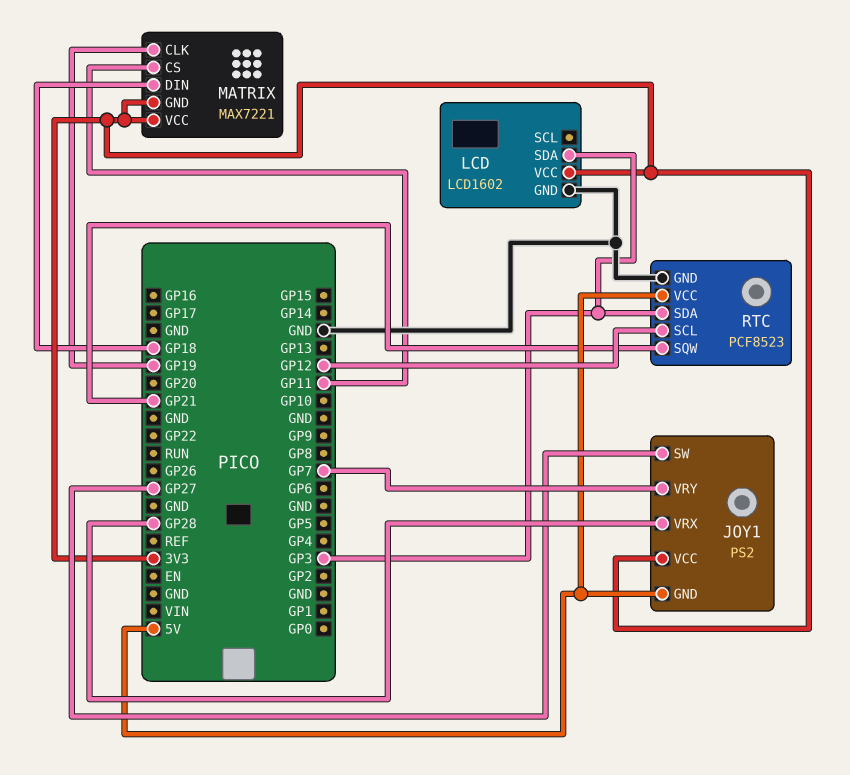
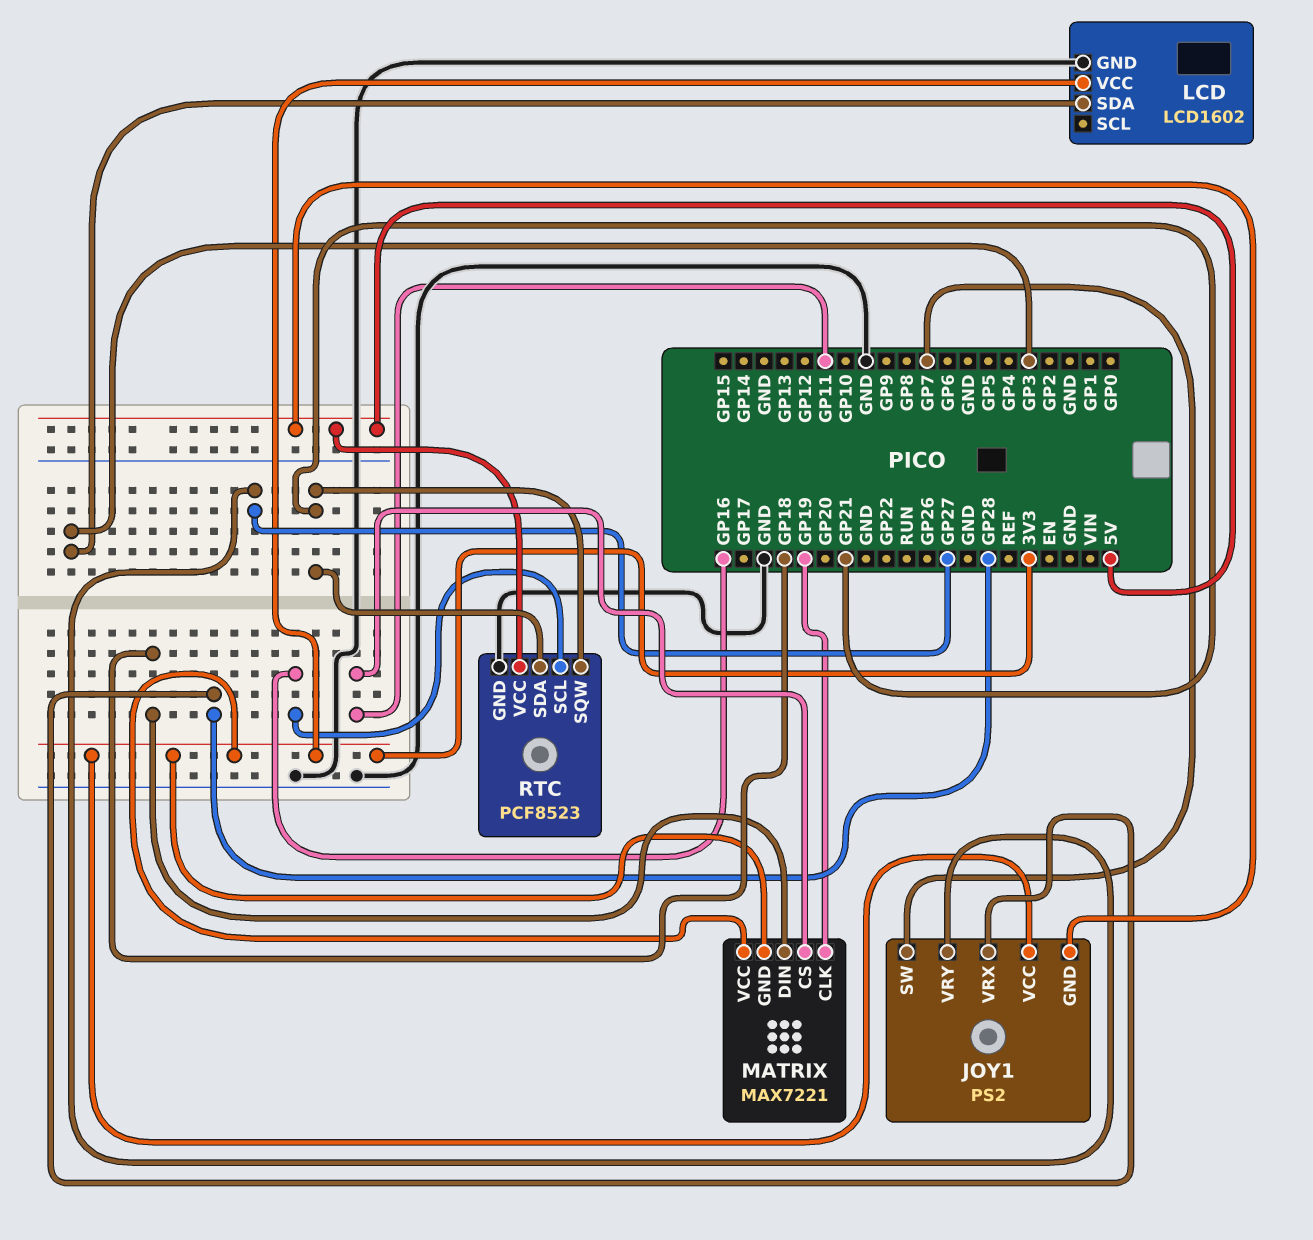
JOY1 pin SW: GP27 -> GP7
JOY1 pin VRY: GP7 -> GP27
RTC pin SCL: GP12 -> GP16
RTC pin SDA: GP3 -> GP21

